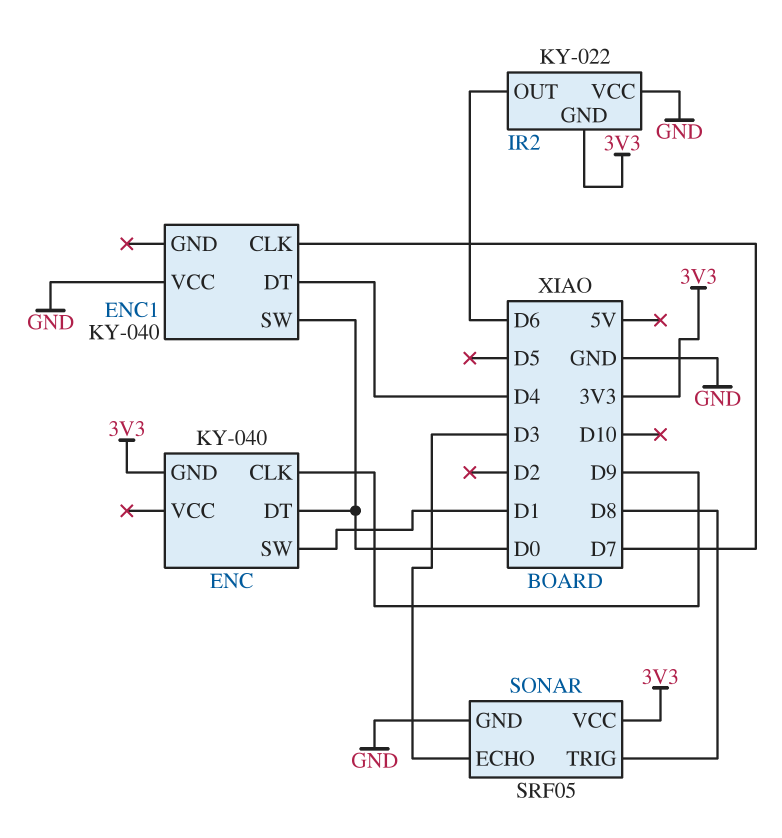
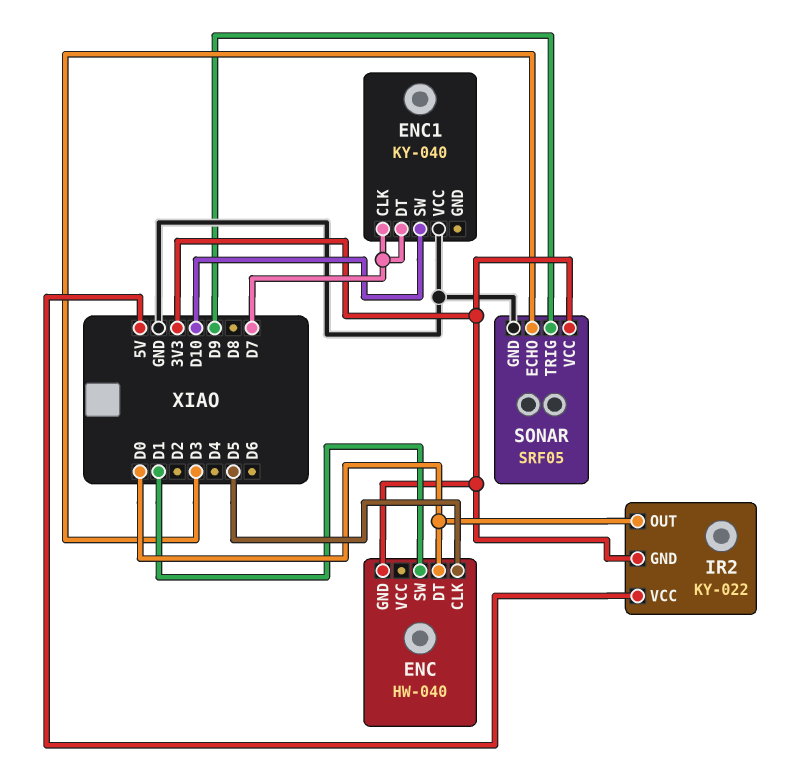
ENC: KY-040 -> HW-040
ENC pin CLK: D9 -> D5
ENC1 pin DT: D4 -> D7
ENC1 pin SW: D0 -> D10
IR2 pin OUT: D6 -> D0
IR2 pin VCC: GND -> 5V
SONAR pin TRIG: D8 -> D9

